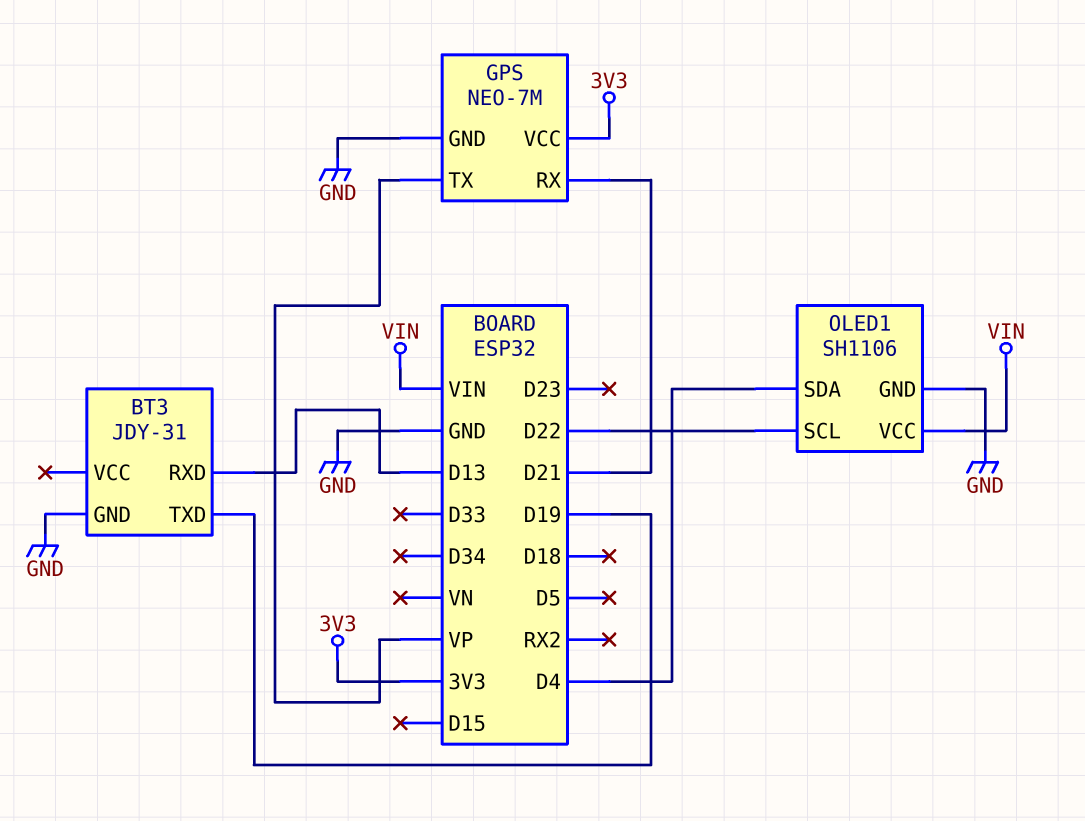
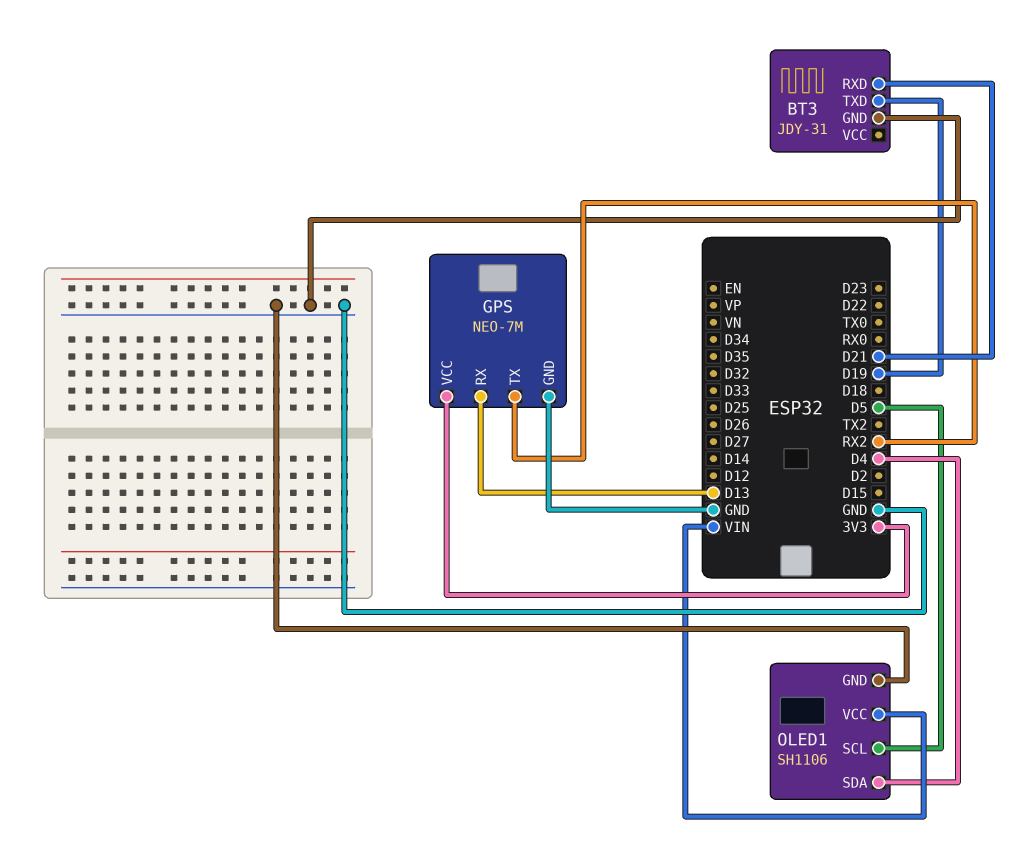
BT3 pin RXD: D13 -> D21
GPS pin RX: D21 -> D13
GPS pin TX: VP -> RX2
OLED1 pin SCL: D22 -> D5

